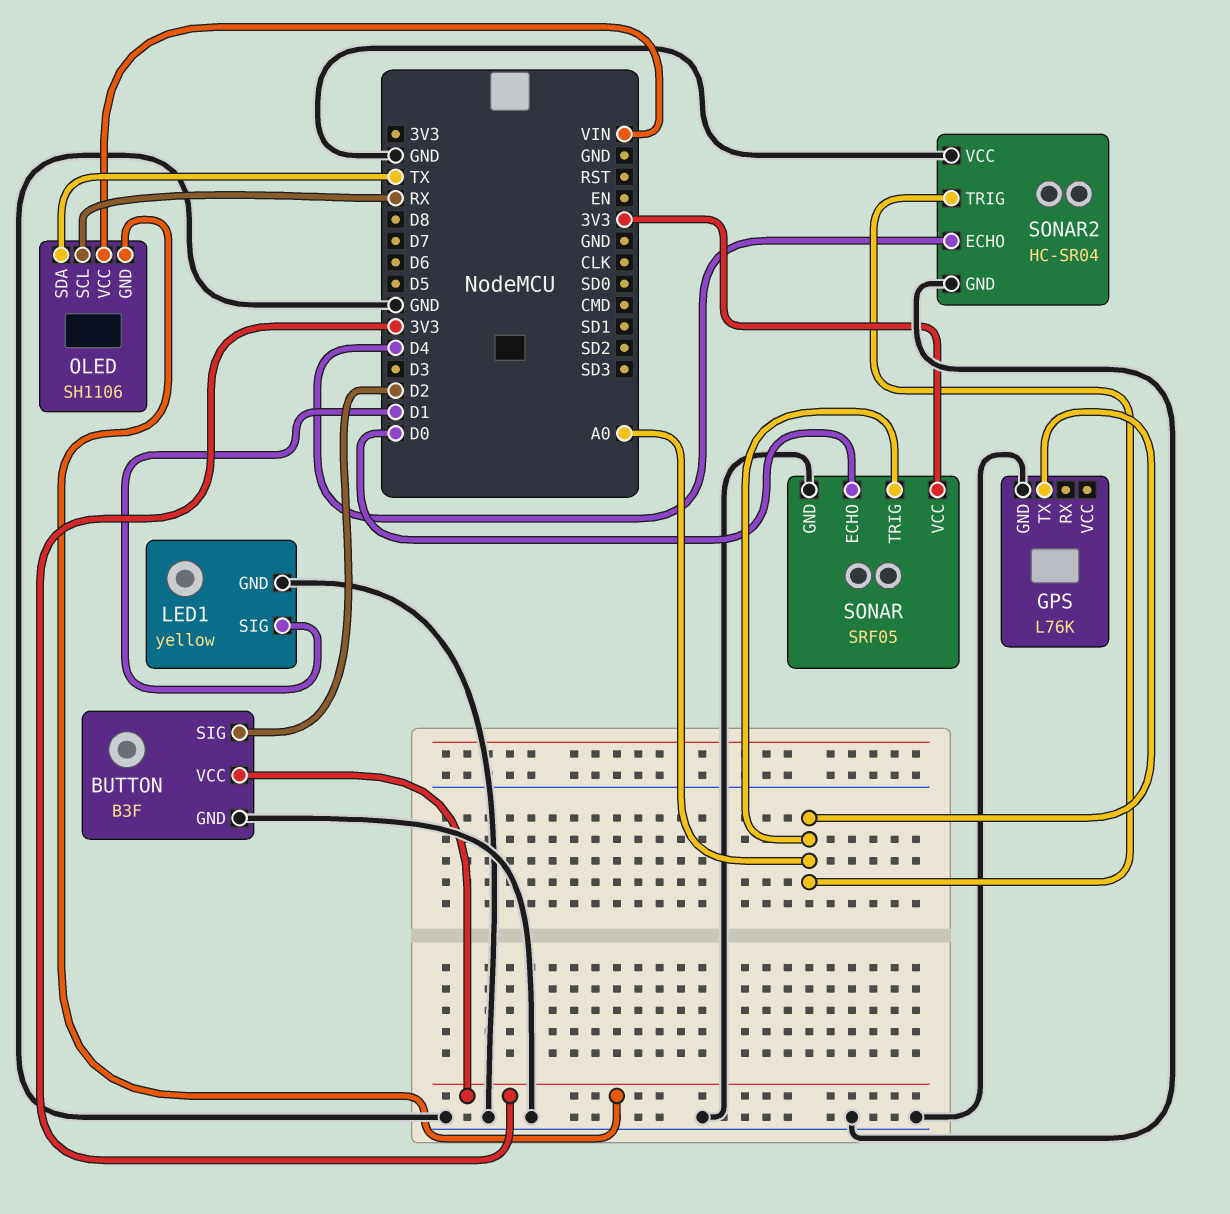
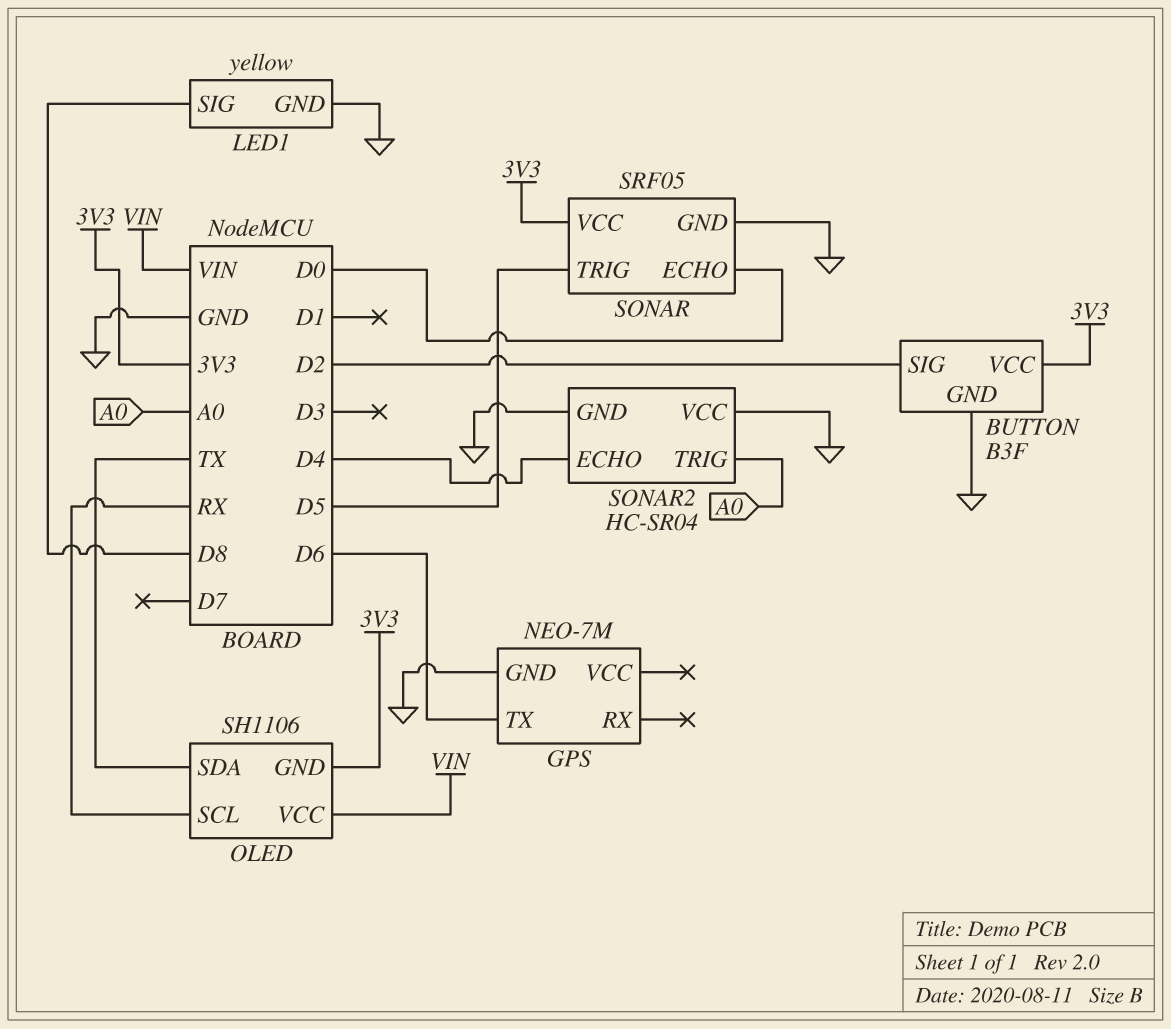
GPS: L76K -> NEO-7M
GPS pin TX: A0 -> D6
LED1 pin SIG: D1 -> D8
SONAR pin TRIG: A0 -> D5

